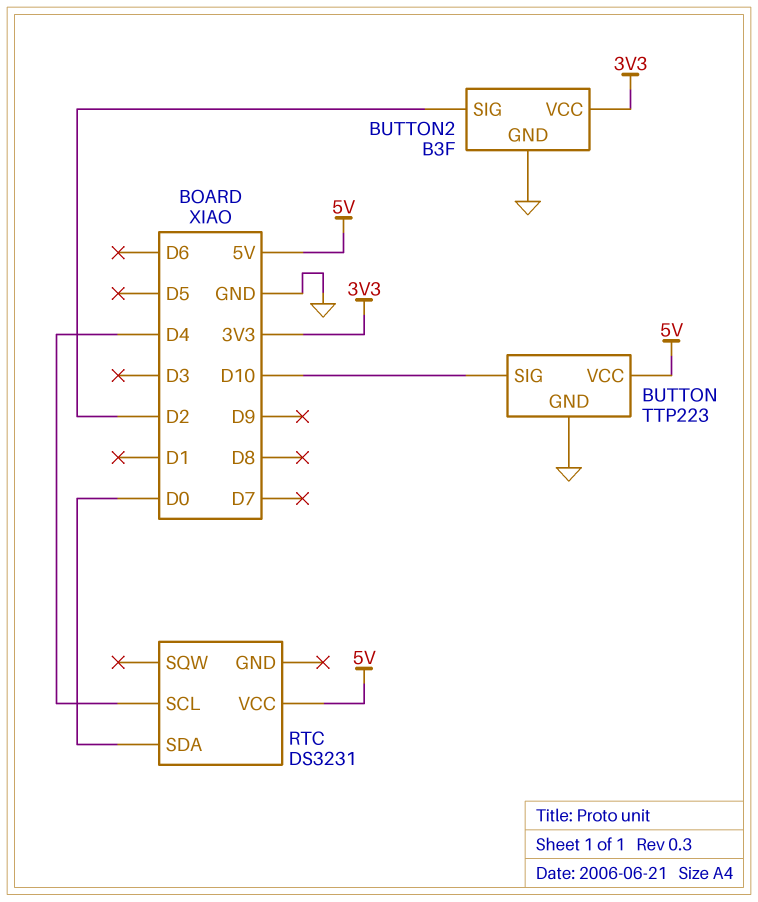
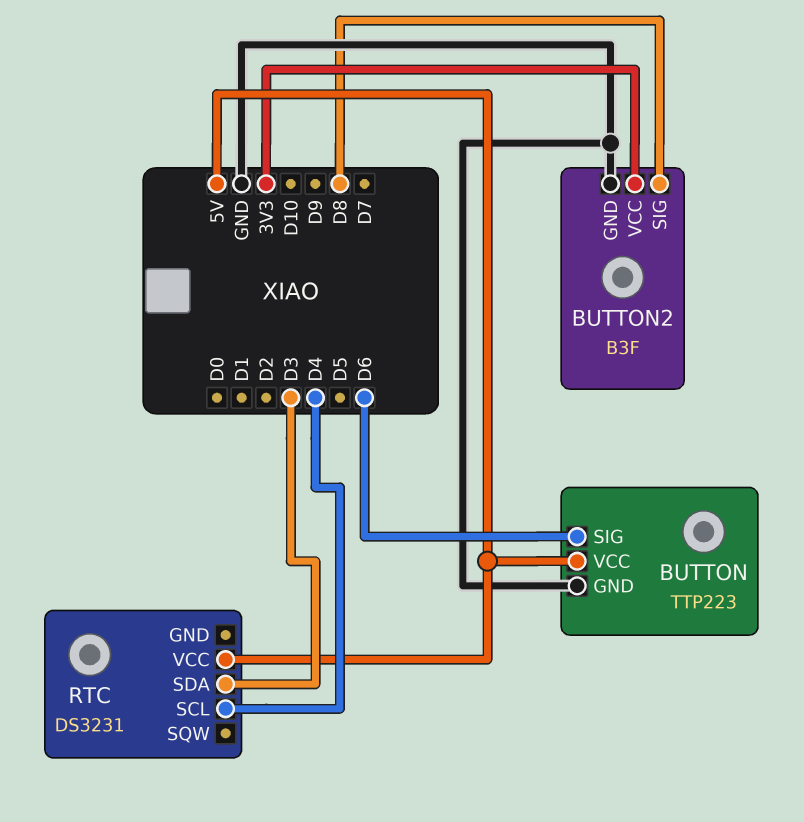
BUTTON pin SIG: D10 -> D6
BUTTON2 pin SIG: D2 -> D8
RTC pin SDA: D0 -> D3

